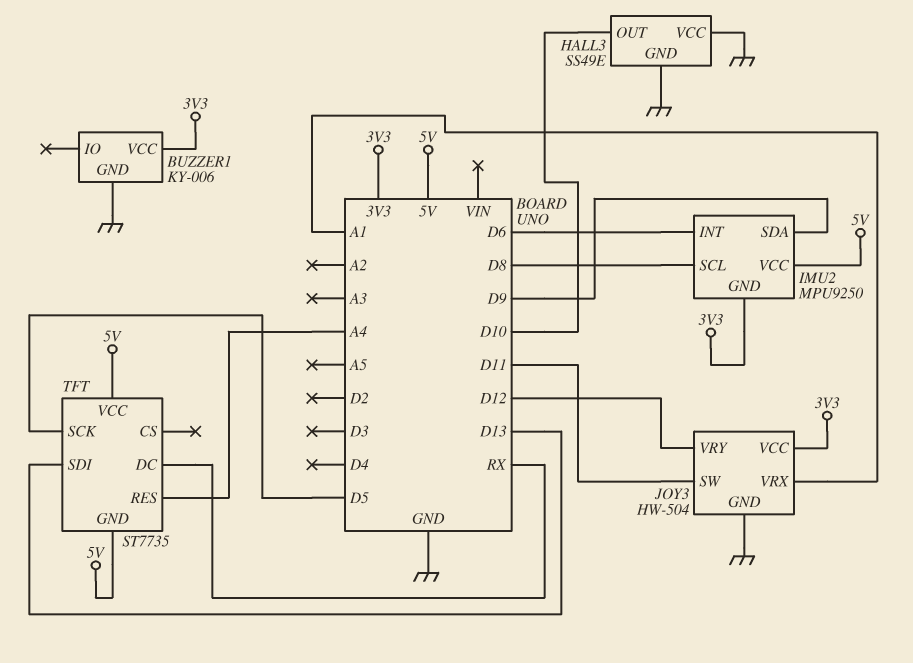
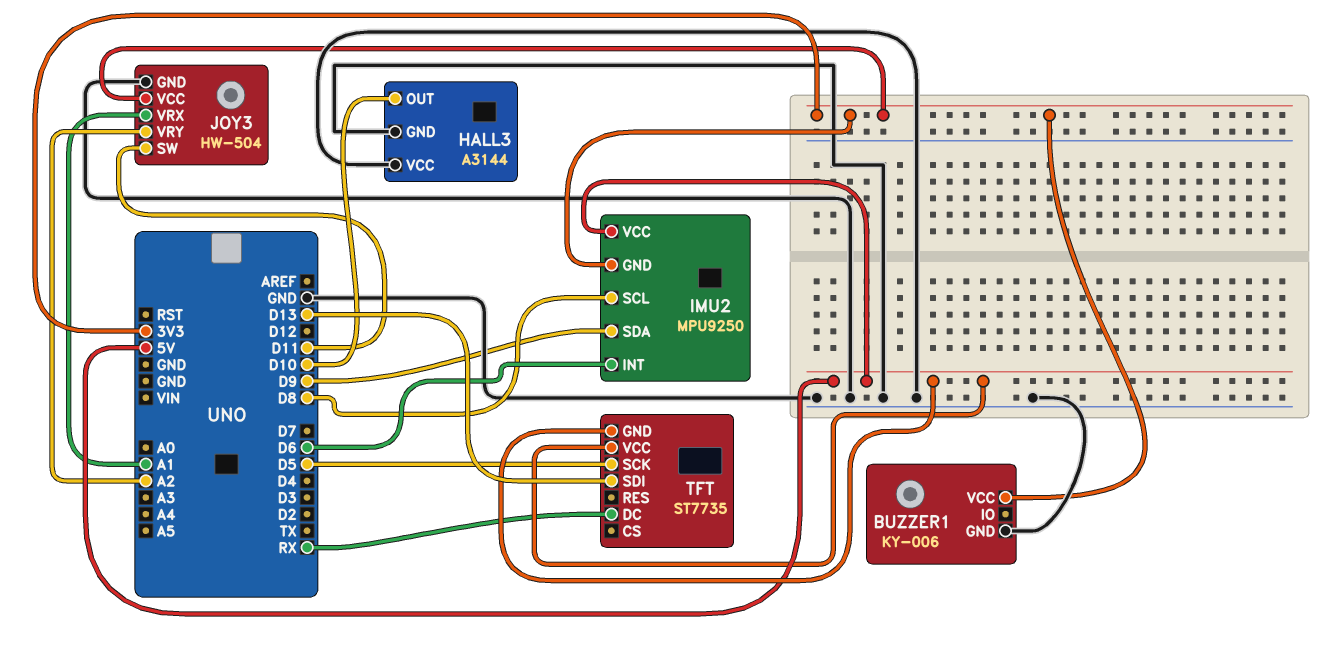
HALL3: SS49E -> A3144
JOY3 pin VRY: D12 -> A2
TFT pin RES: A4 -> none

